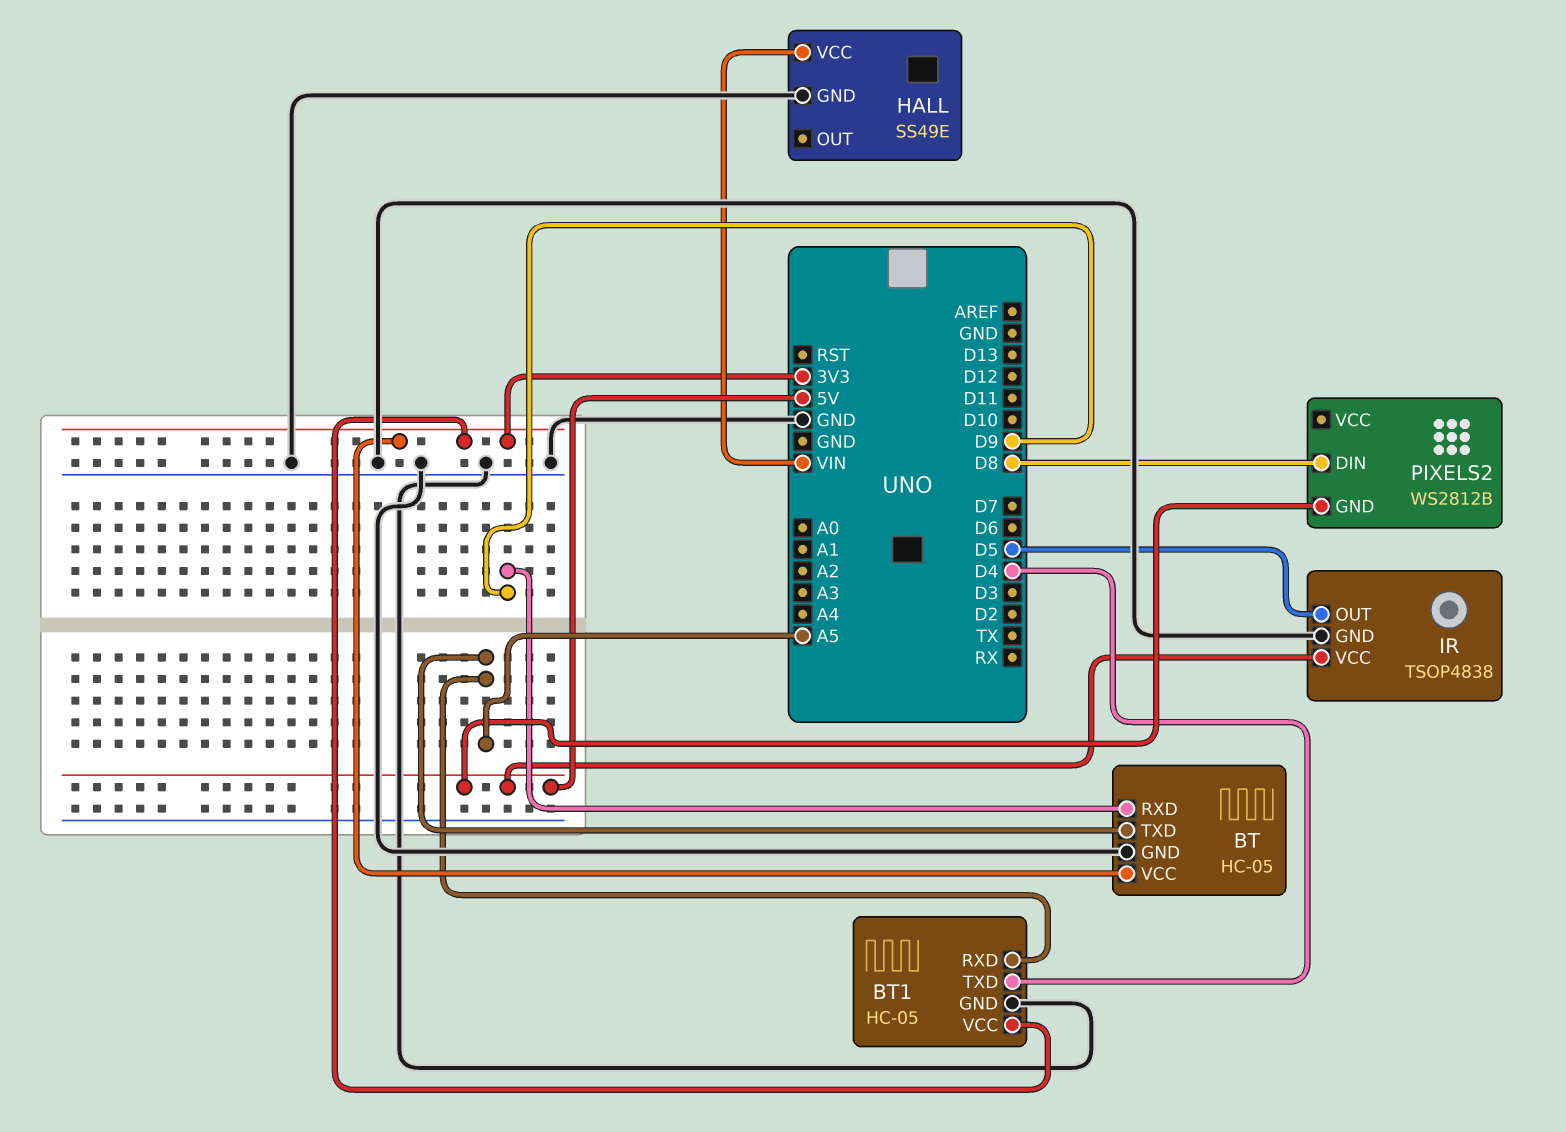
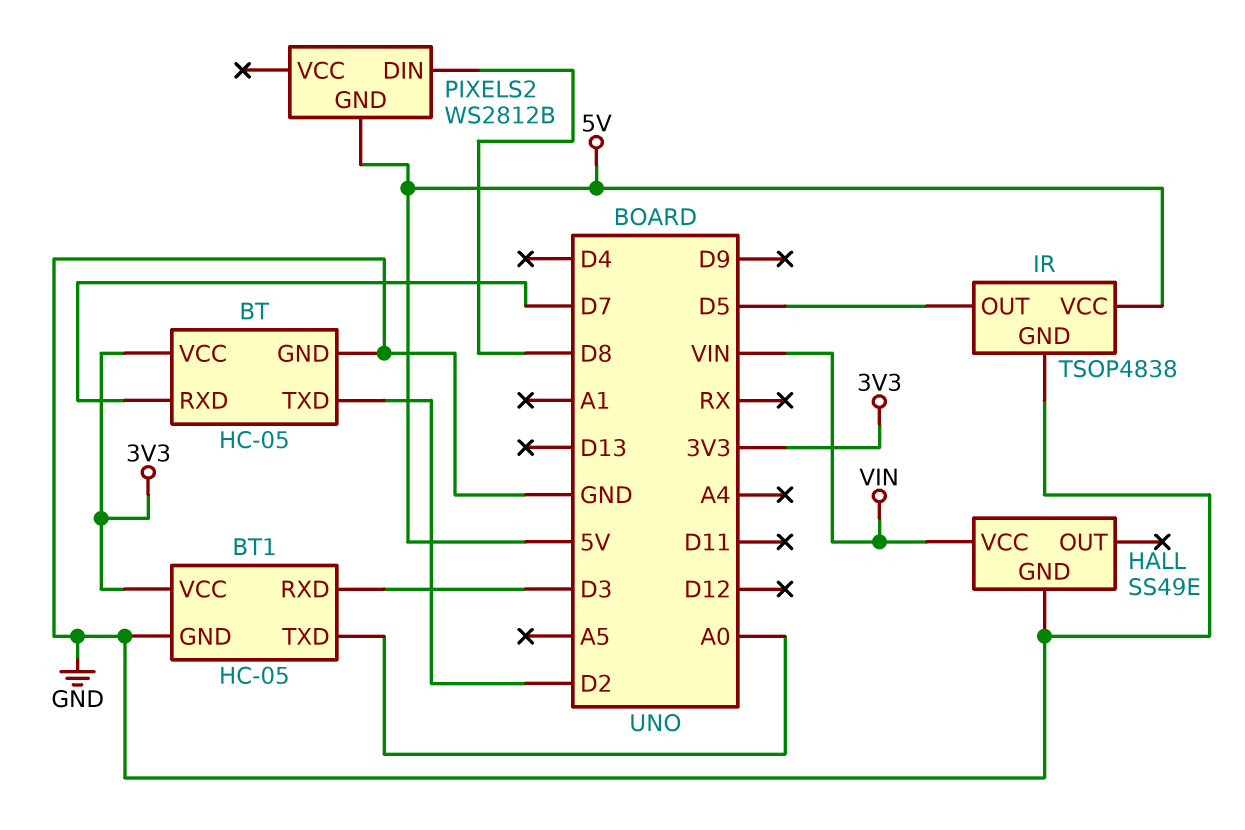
BT pin RXD: D9 -> D7
BT pin TXD: A5 -> D2
BT1 pin RXD: A5 -> D3
BT1 pin TXD: D4 -> A0

